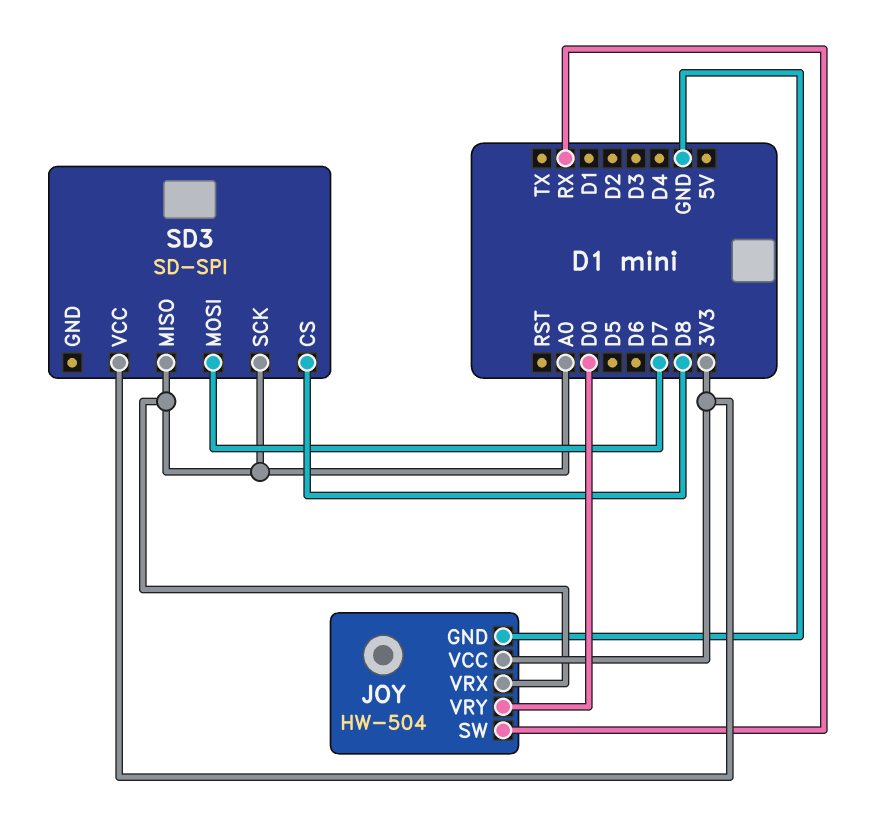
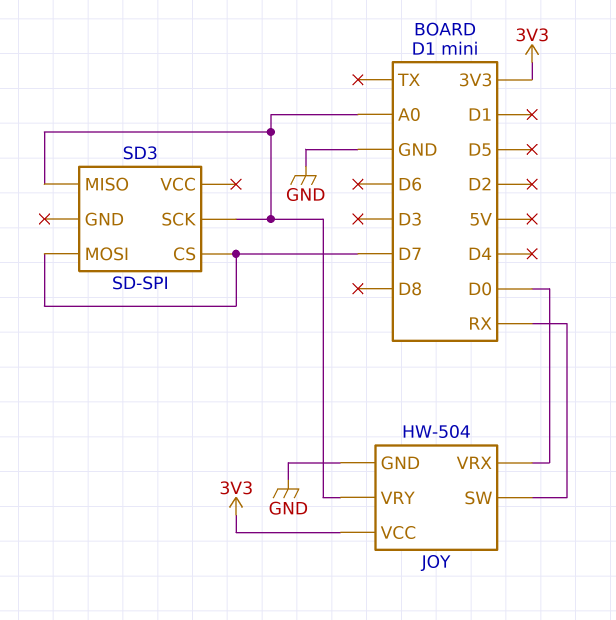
JOY pin VRX: A0 -> D0
JOY pin VRY: D0 -> A0
SD3 pin CS: D8 -> D7
SD3 pin VCC: 3V3 -> none

